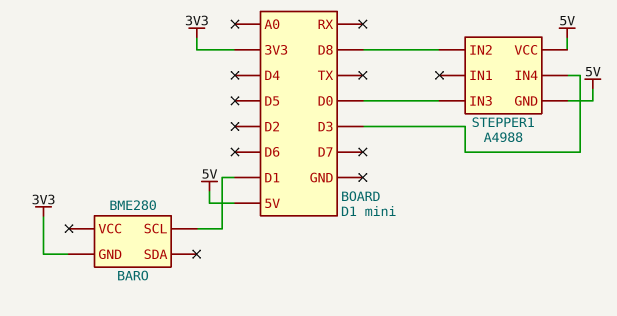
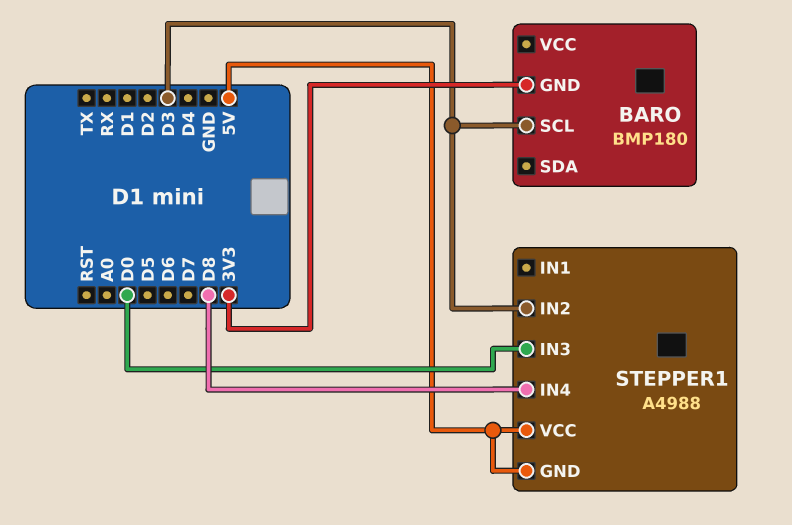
BARO: BME280 -> BMP180
BARO pin SCL: D1 -> D3
STEPPER1 pin IN2: D8 -> D3
STEPPER1 pin IN4: D3 -> D8

